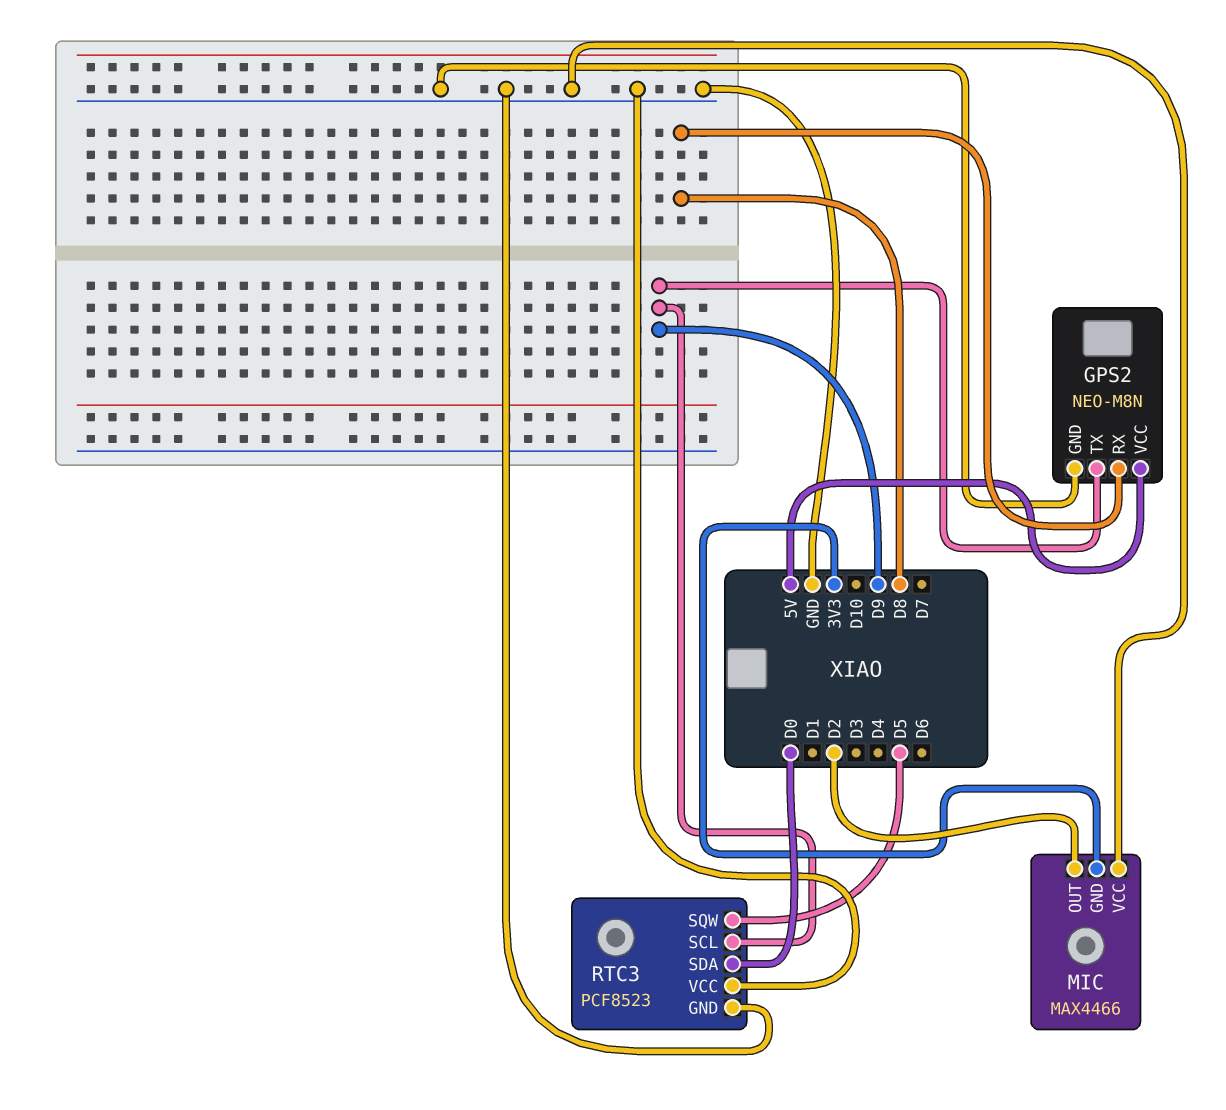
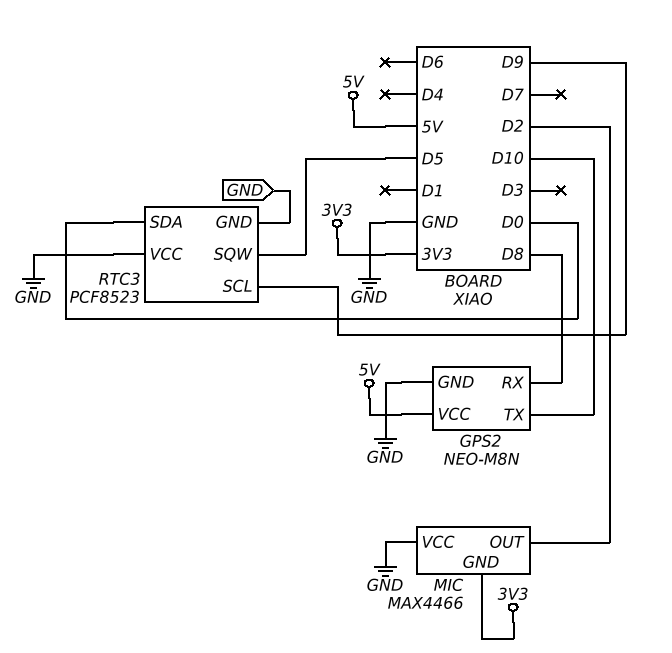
GPS2 pin TX: D9 -> D10

